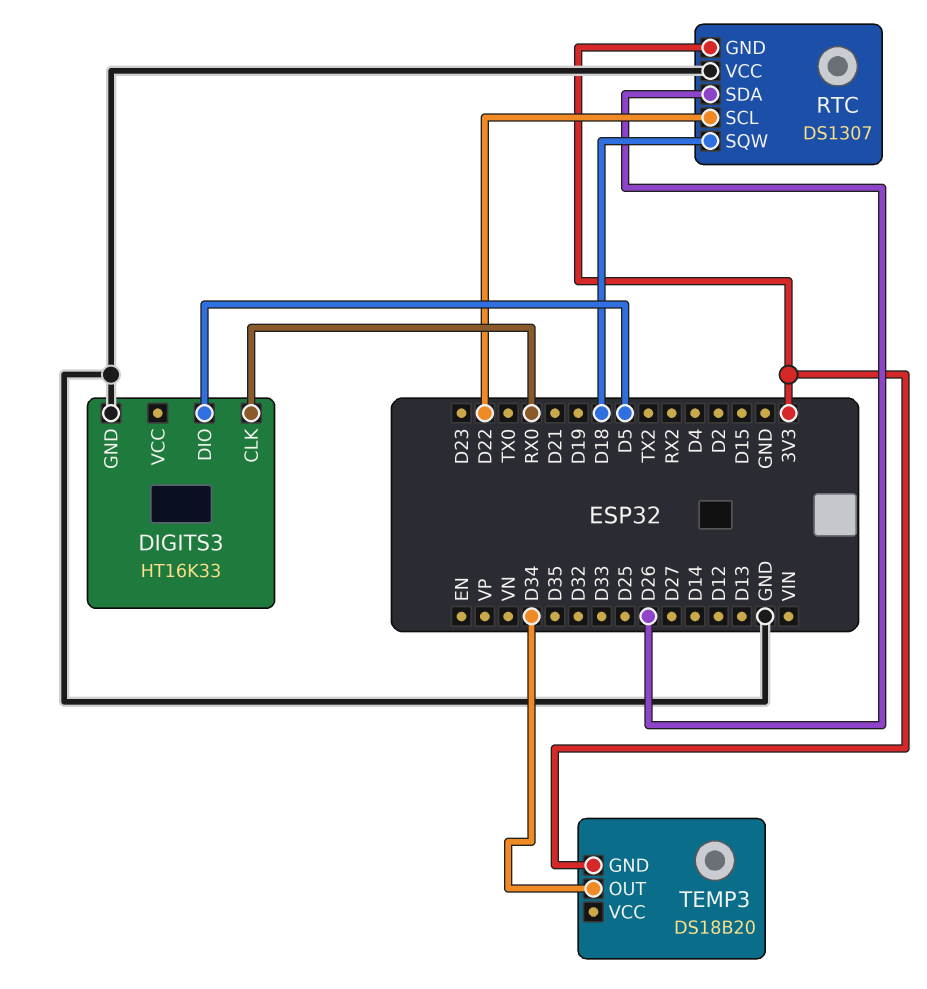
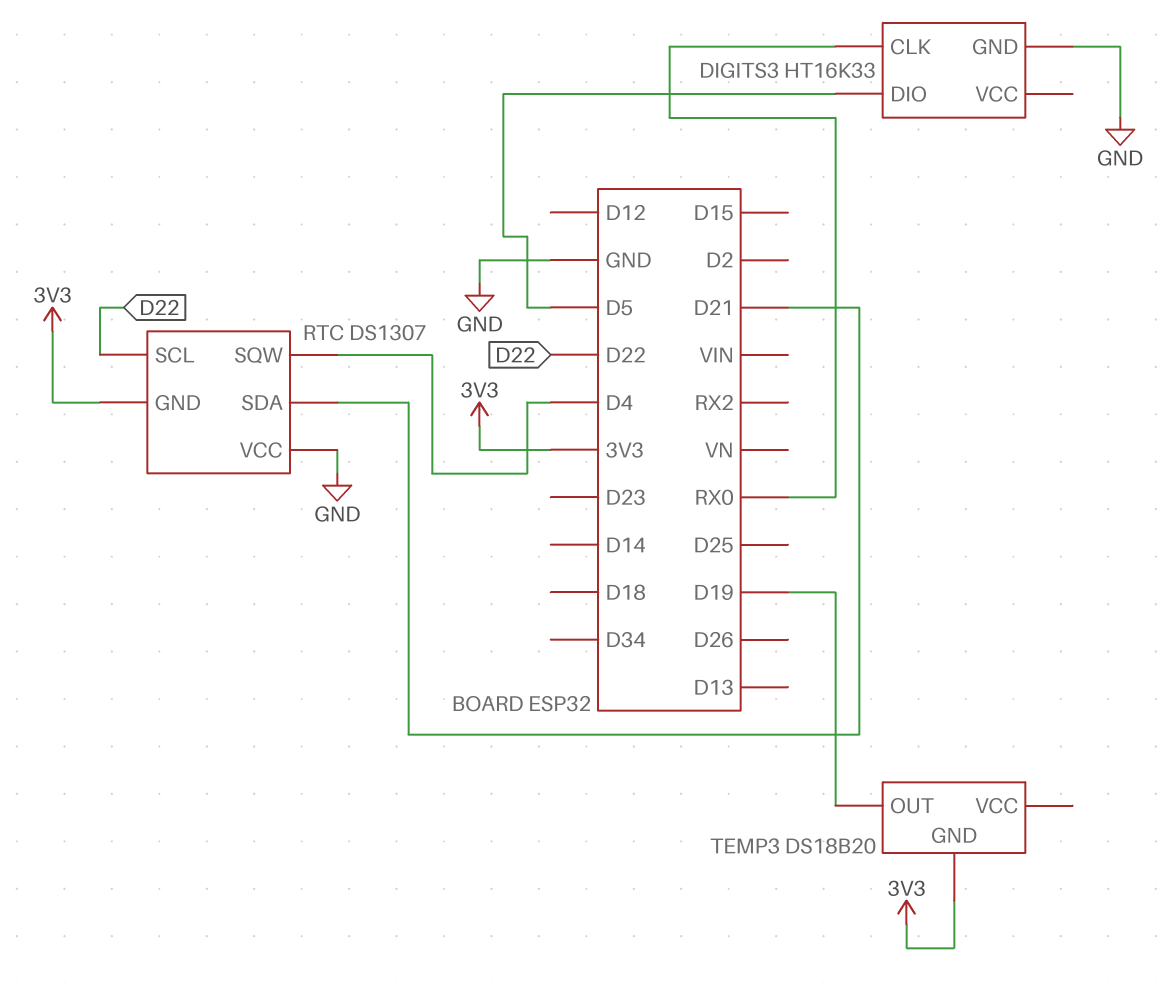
RTC pin SDA: D26 -> D21
RTC pin SQW: D18 -> D4
TEMP3 pin OUT: D34 -> D19

